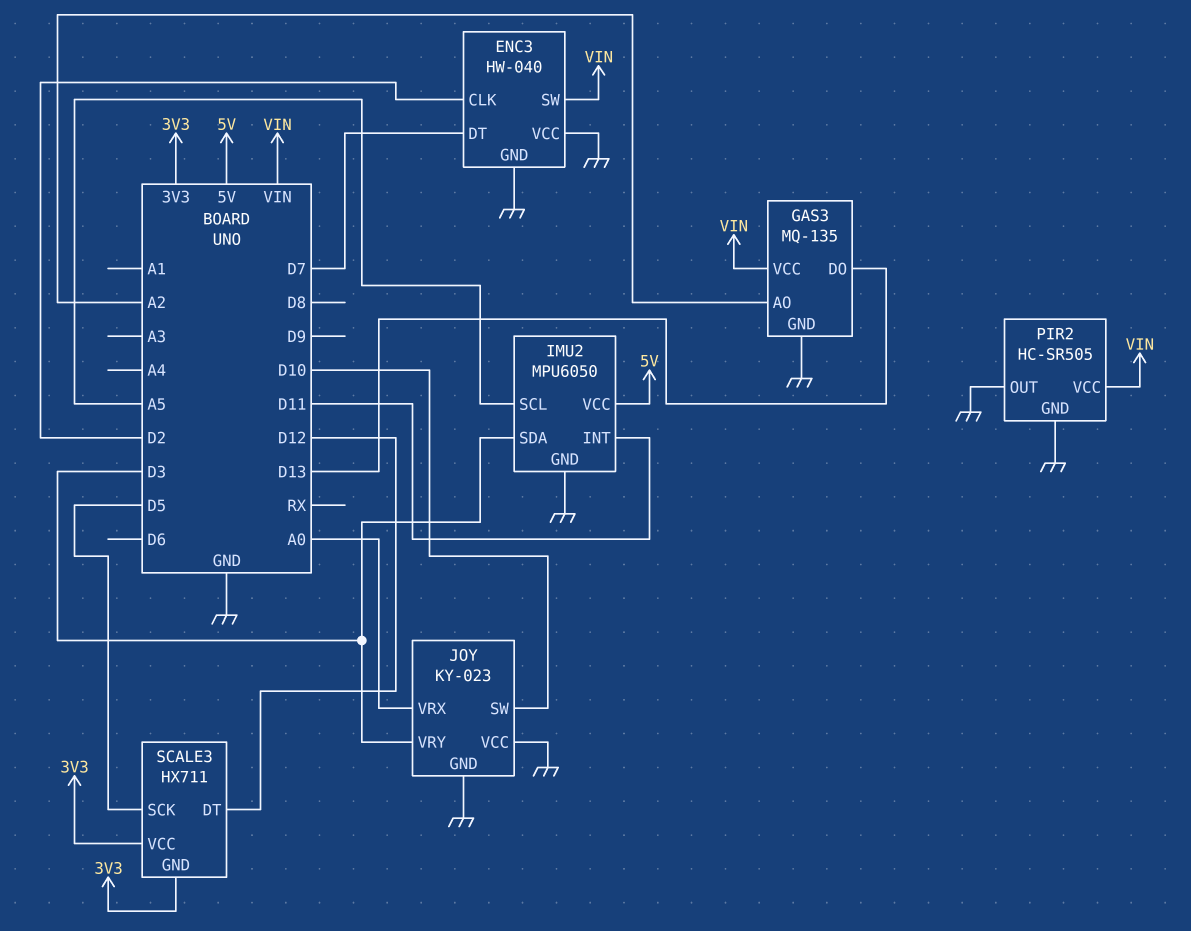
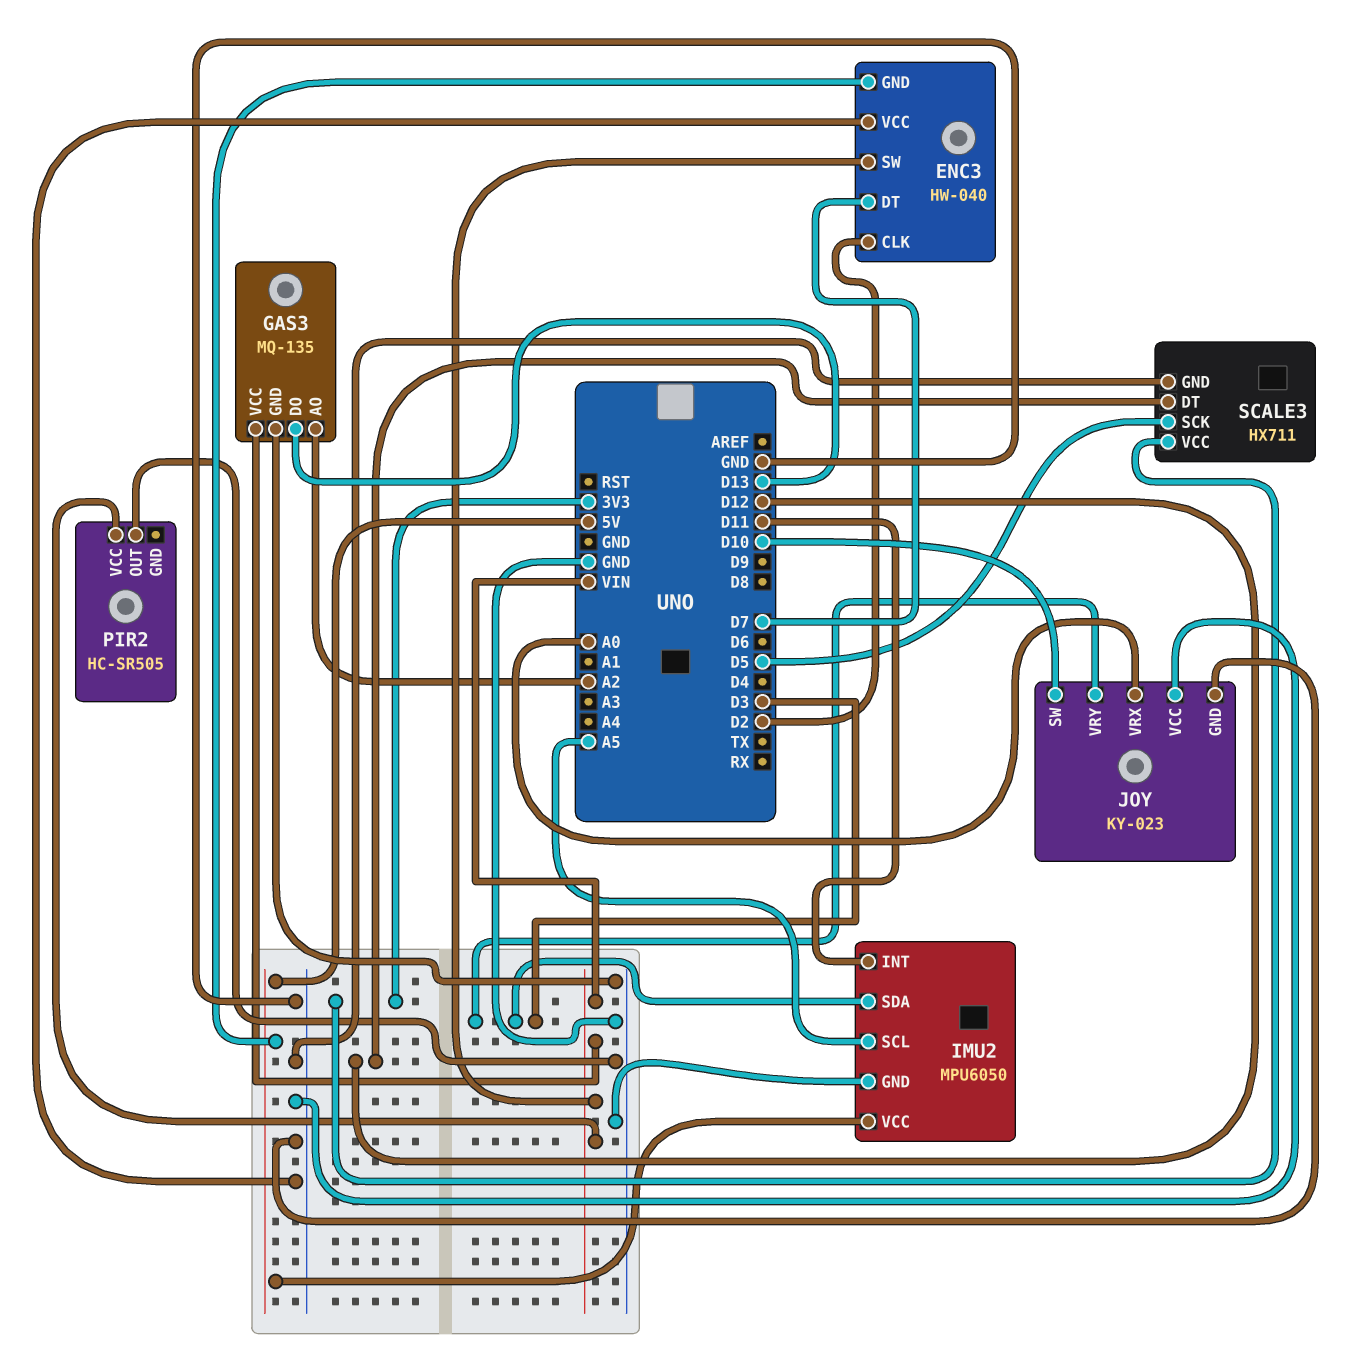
ENC3 pin GND: GND -> 5V
PIR2 pin GND: GND -> none
SCALE3 pin GND: 3V3 -> GND

